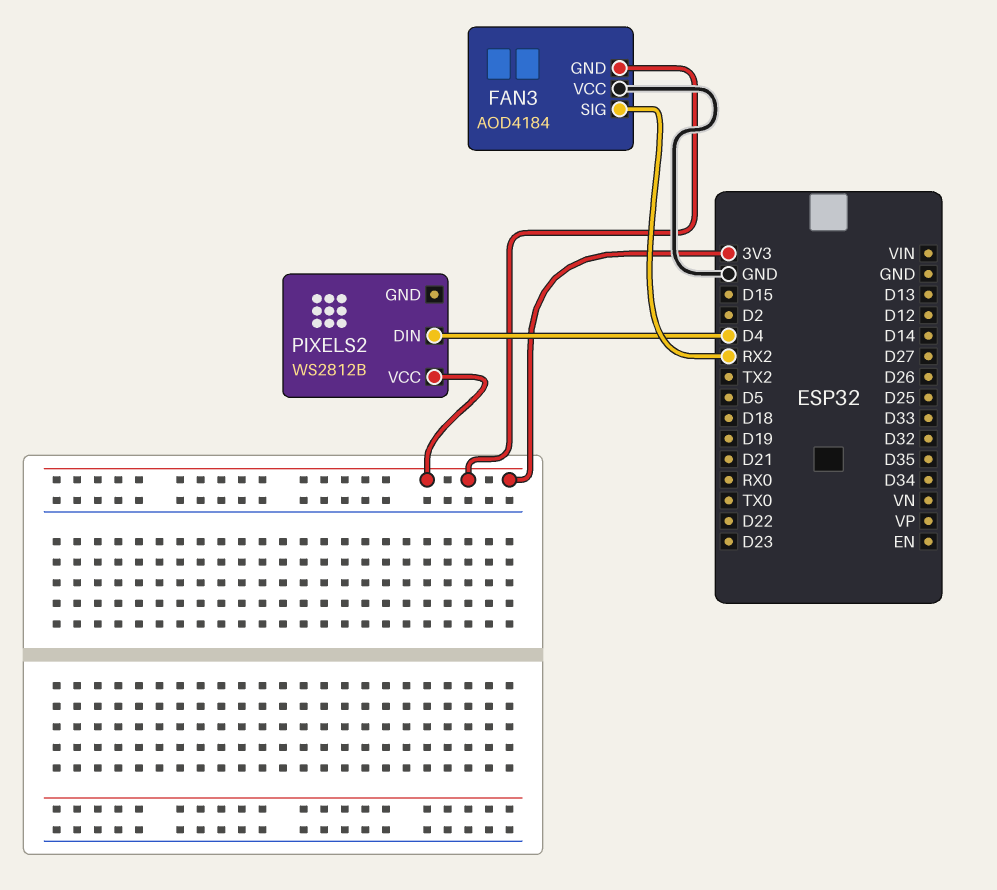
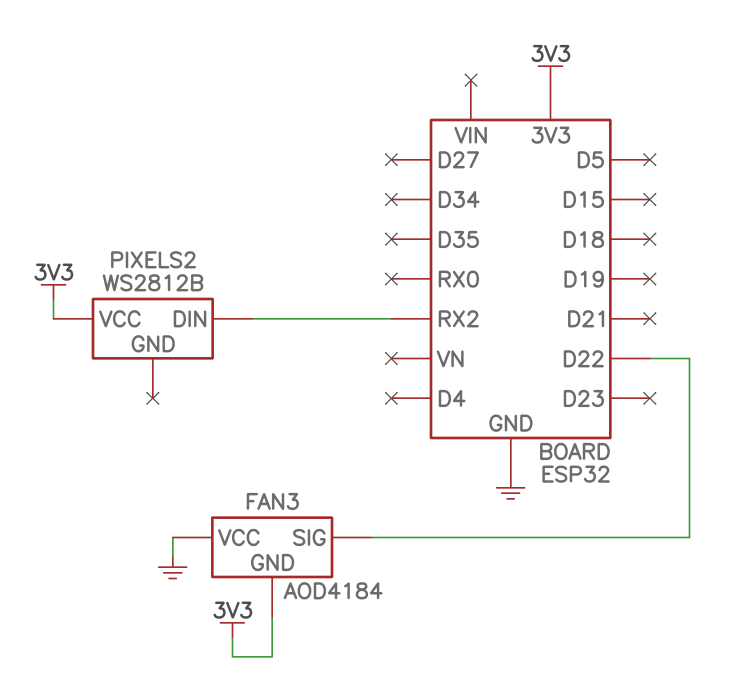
FAN3 pin SIG: RX2 -> D22
PIXELS2 pin DIN: D4 -> RX2

